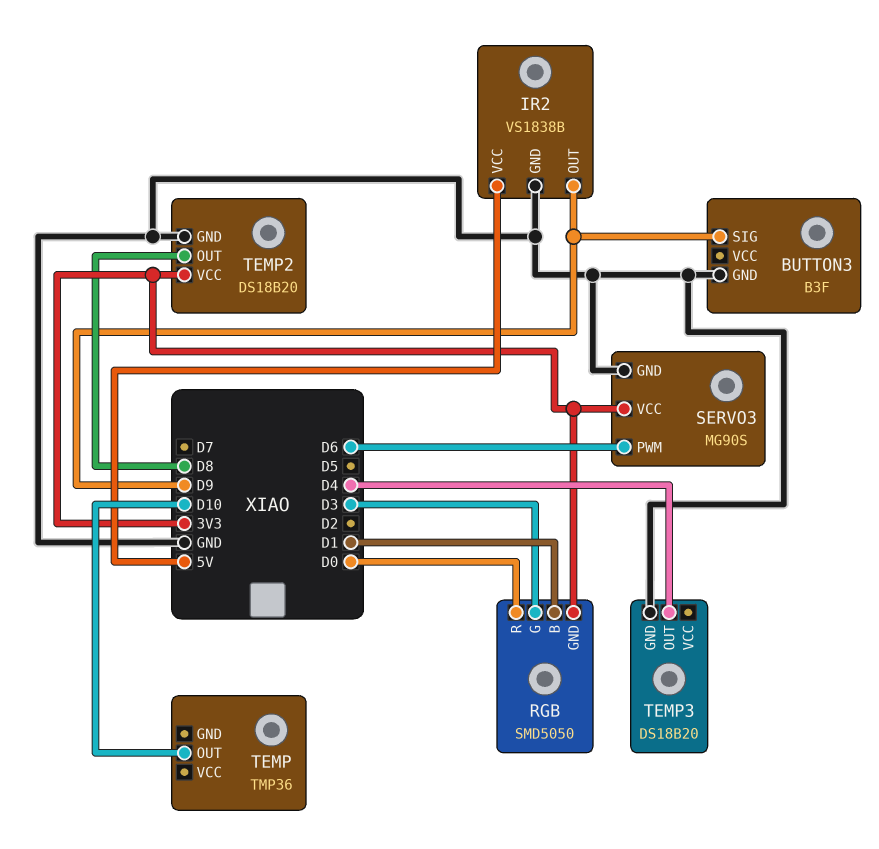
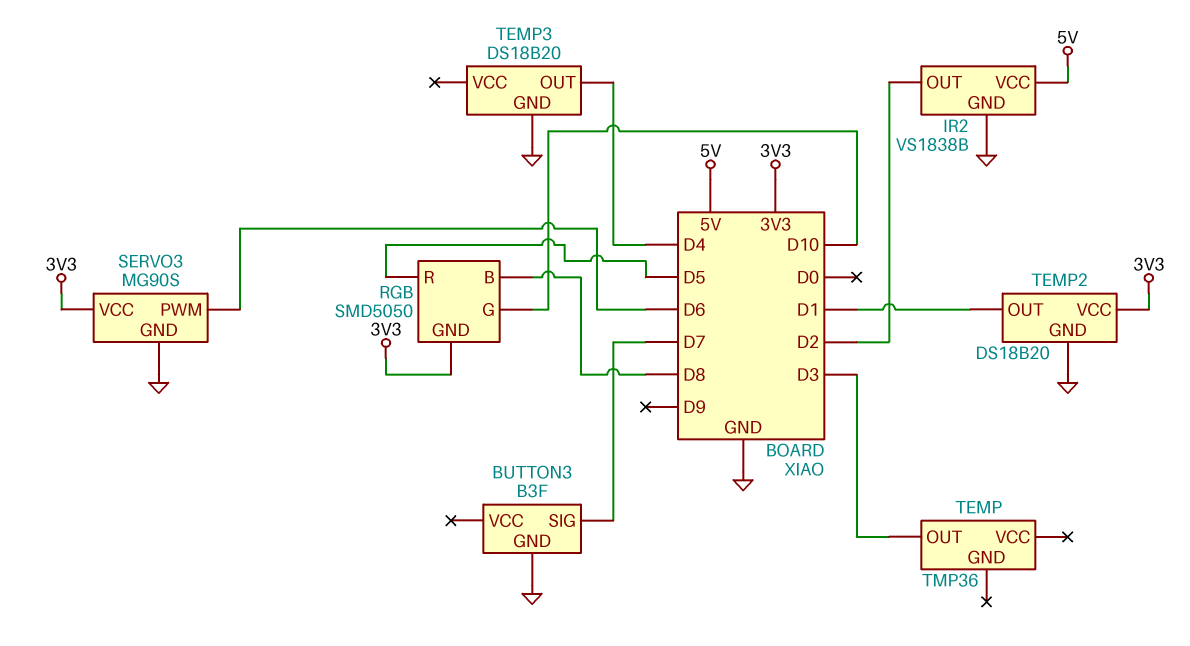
BUTTON3 pin SIG: D9 -> D7
IR2 pin OUT: D9 -> D2
RGB pin B: D1 -> D8
RGB pin G: D3 -> D10
RGB pin R: D0 -> D5
TEMP pin OUT: D10 -> D3
TEMP2 pin OUT: D8 -> D1

